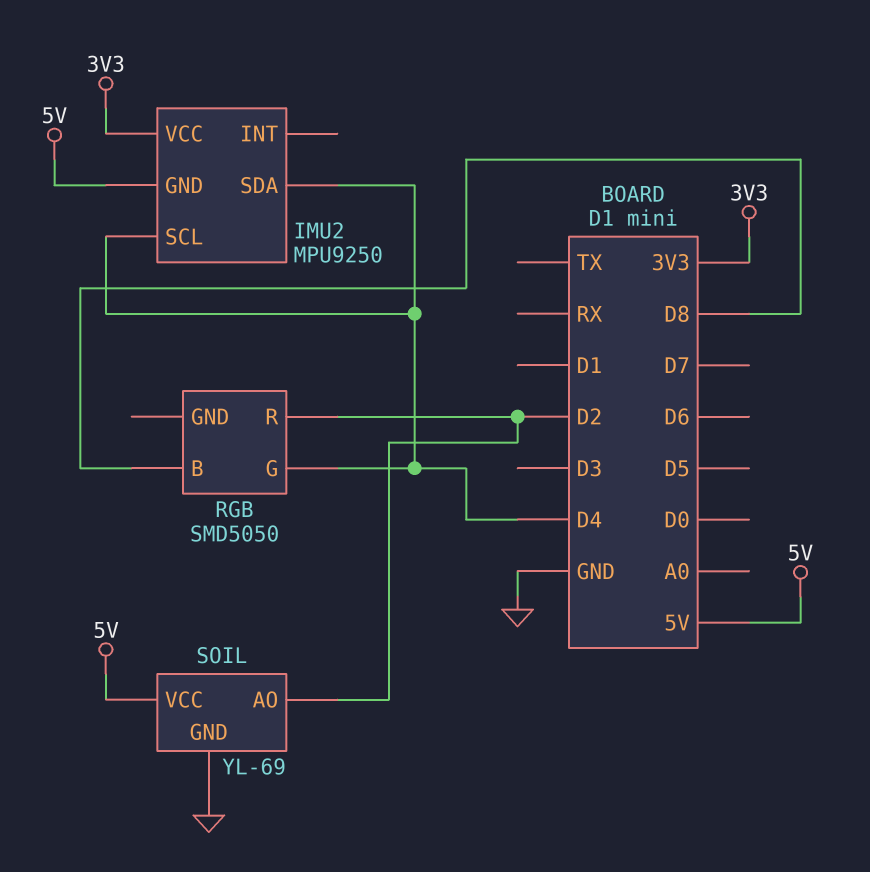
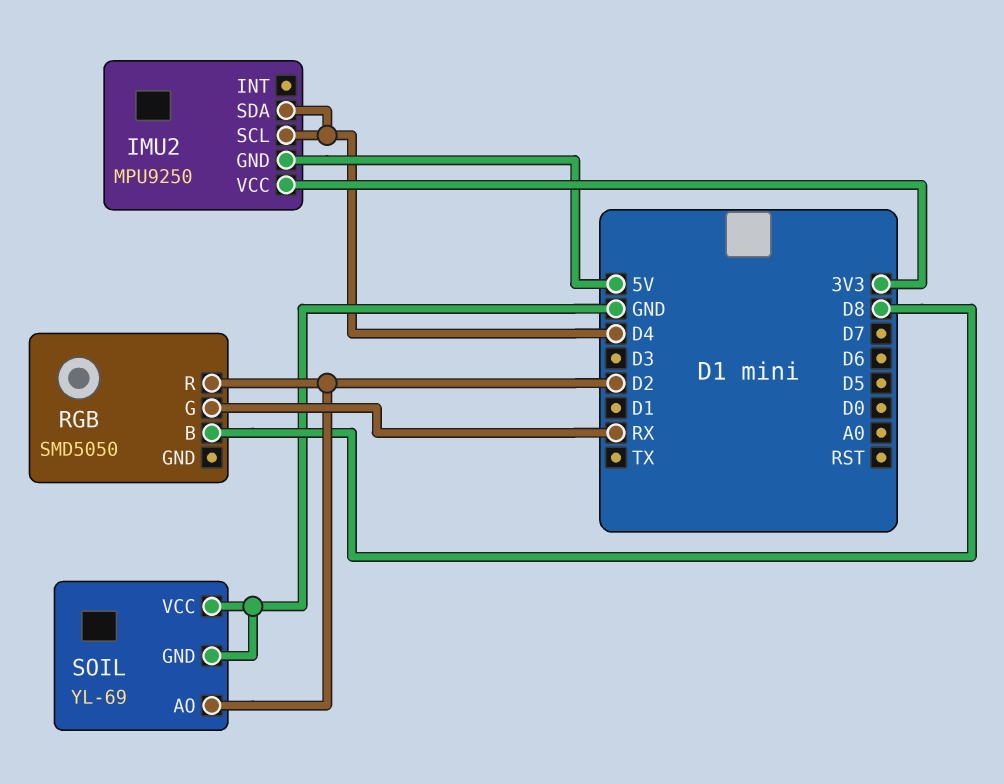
RGB pin G: D4 -> RX
SOIL pin VCC: 5V -> GND

